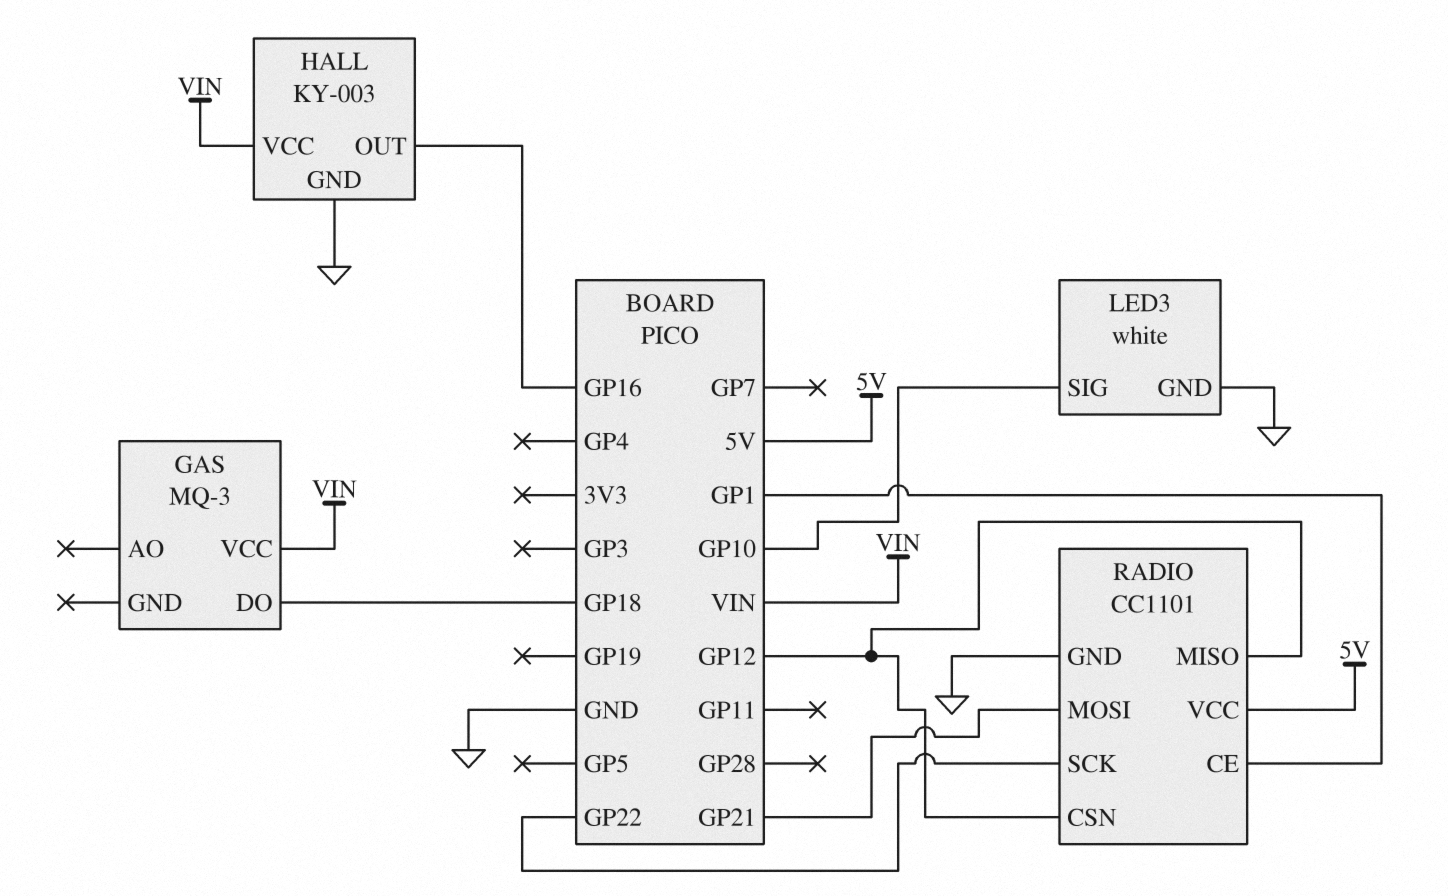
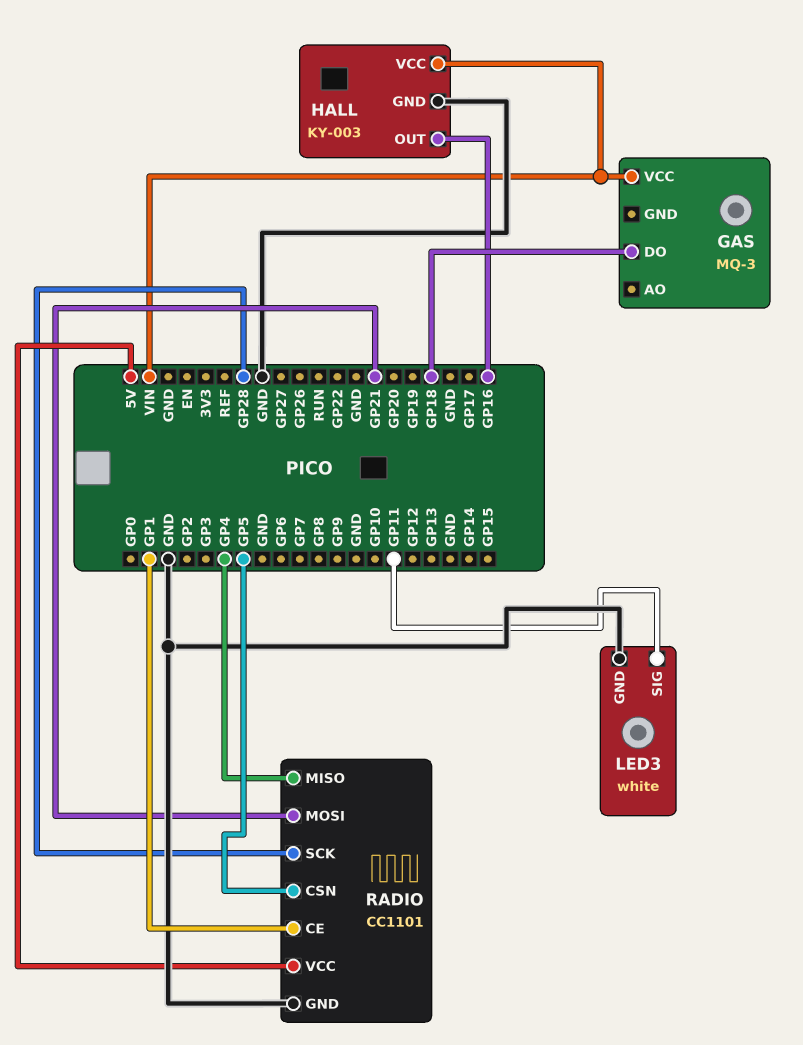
LED3 pin SIG: GP10 -> GP11
RADIO pin CSN: GP12 -> GP5
RADIO pin MISO: GP12 -> GP4
RADIO pin SCK: GP22 -> GP28

